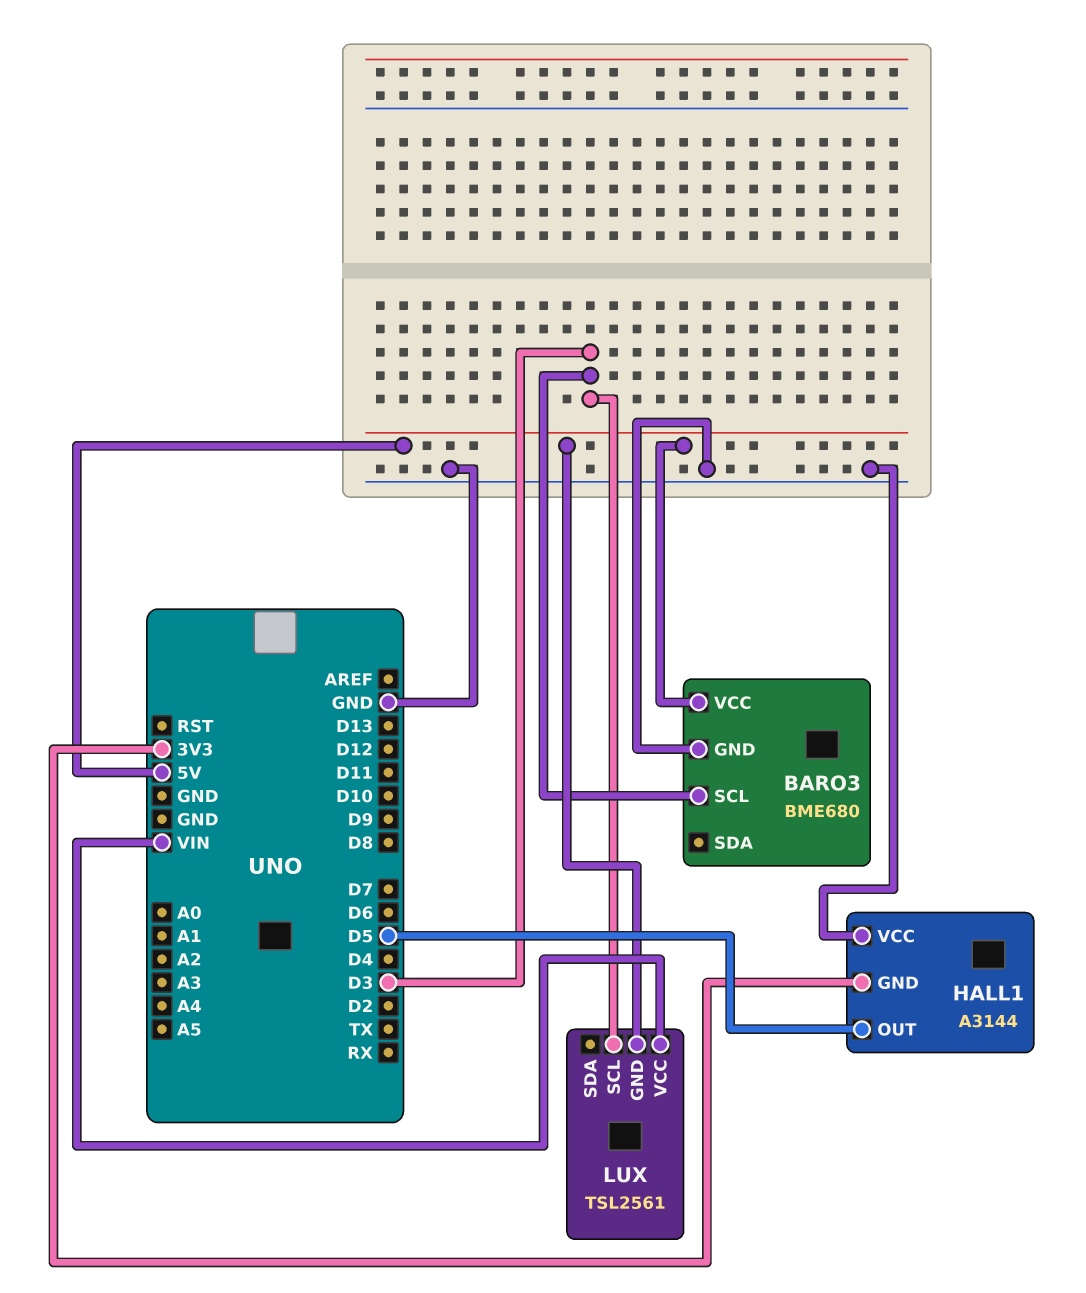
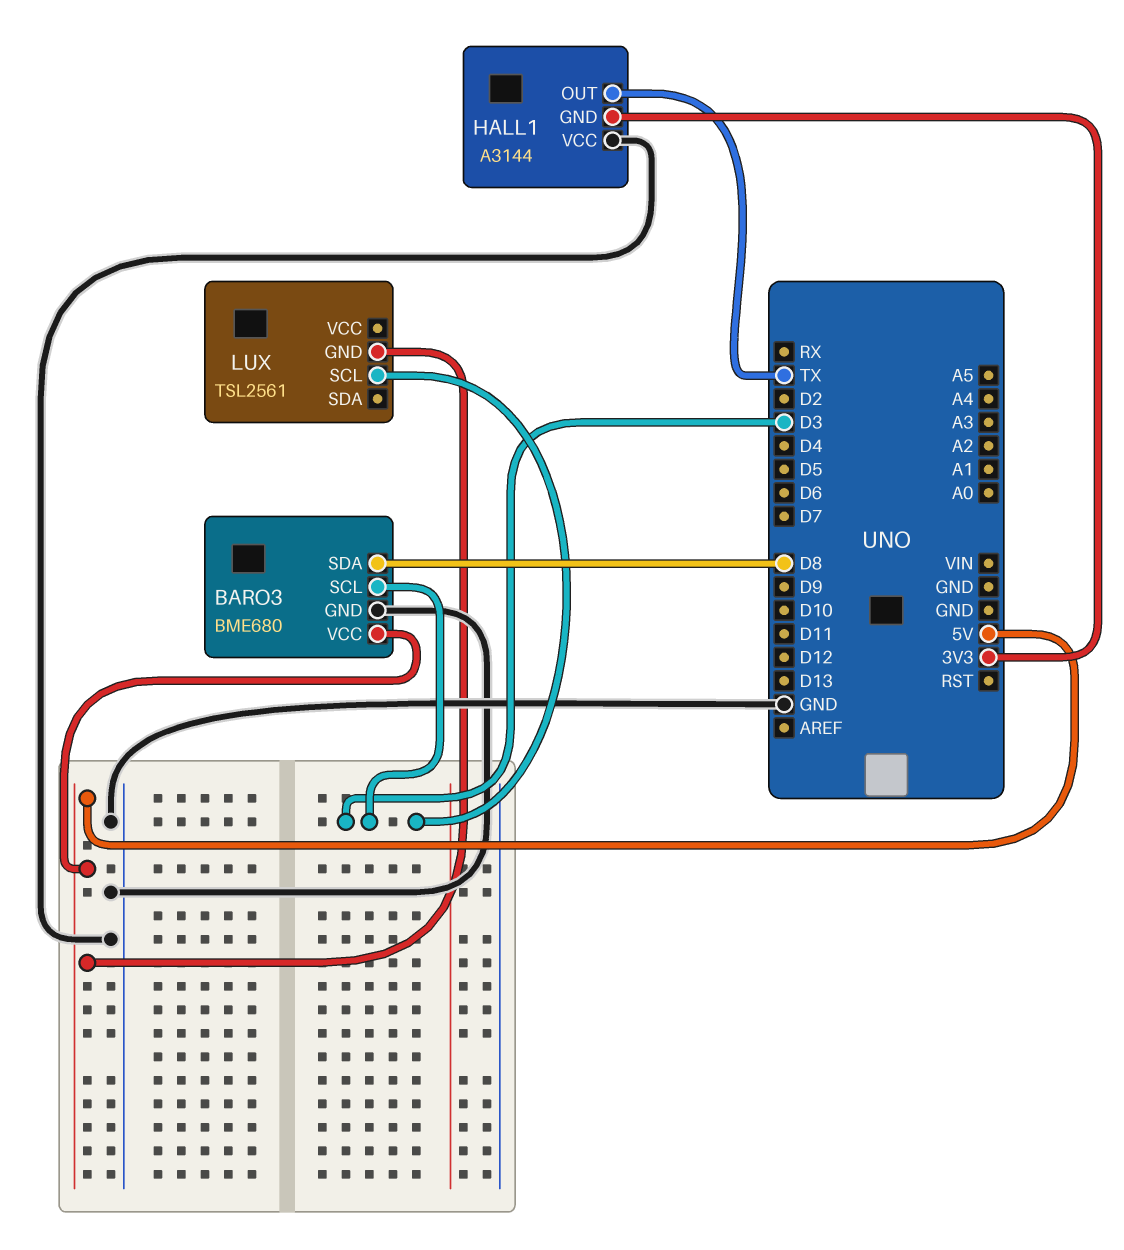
BARO3 pin SDA: none -> D8
HALL1 pin OUT: D5 -> TX
LUX pin VCC: VIN -> none

